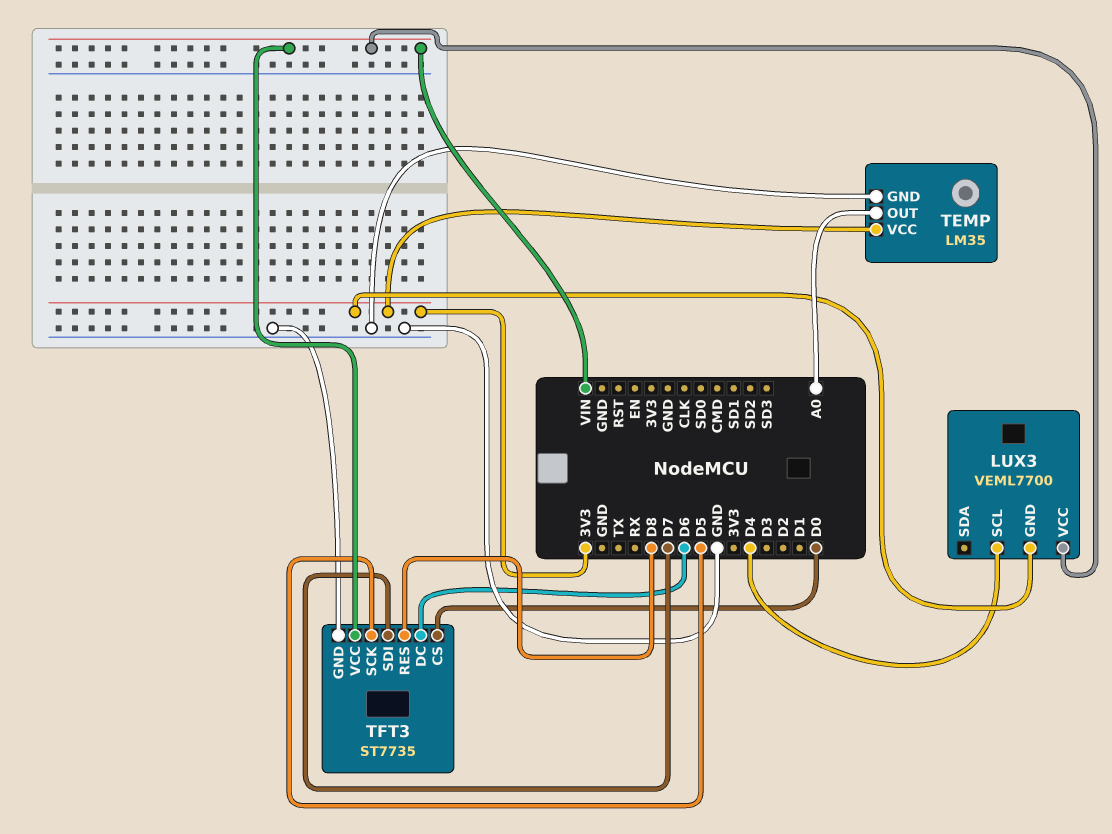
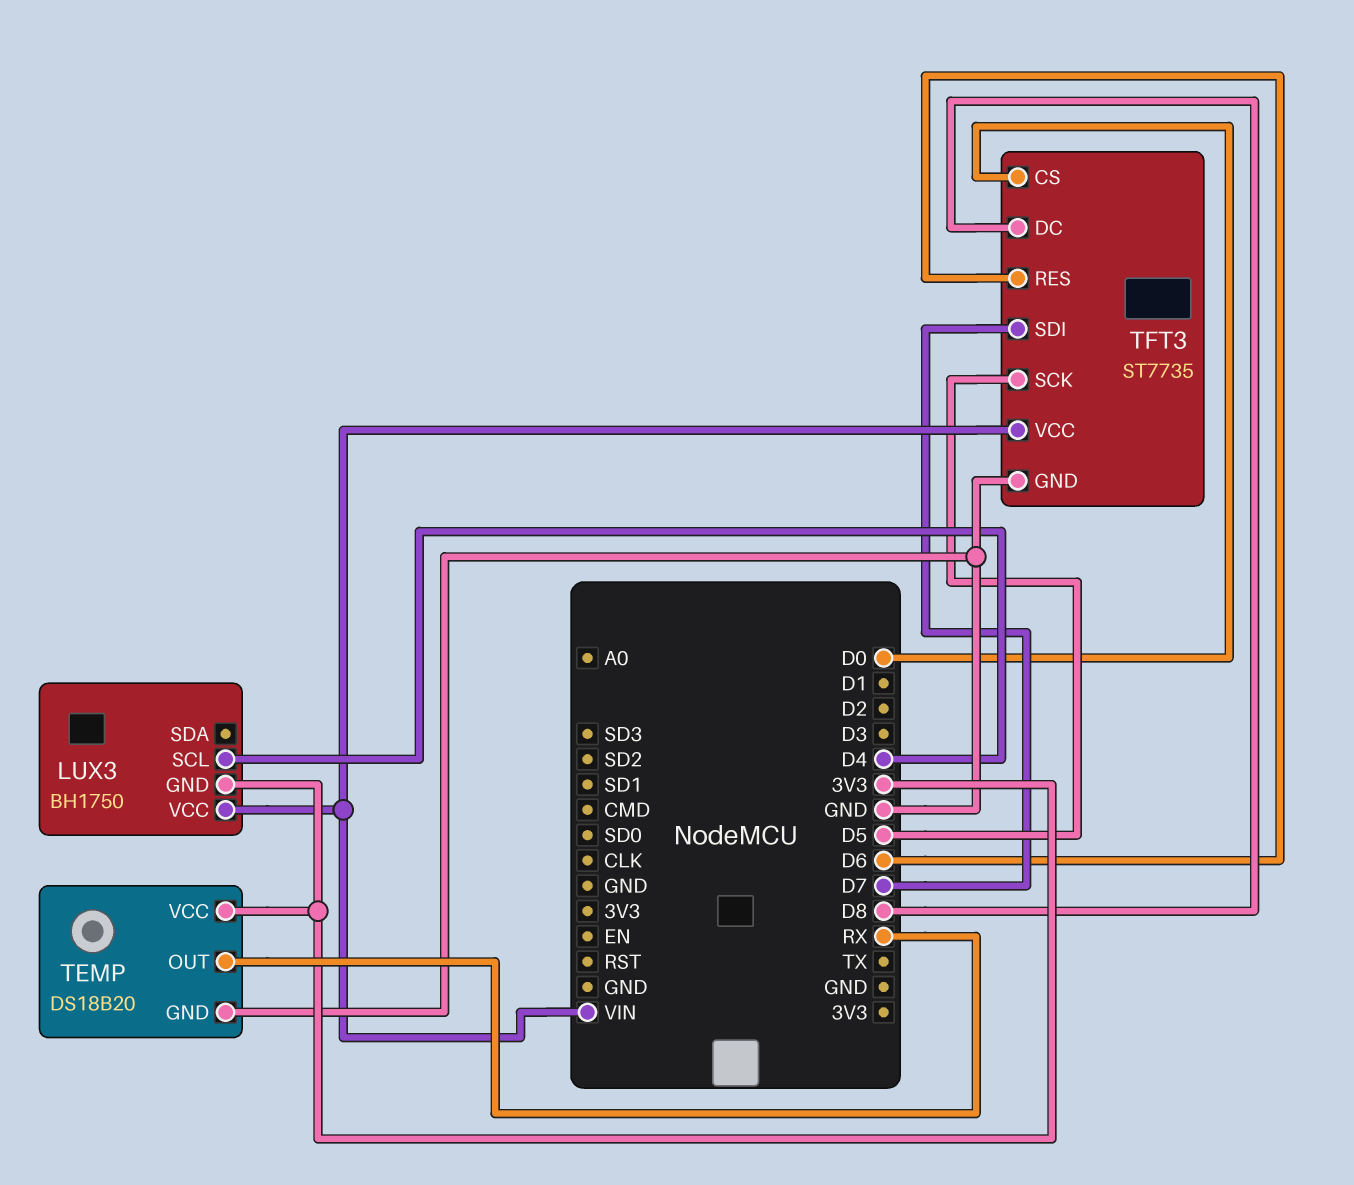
LUX3: VEML7700 -> BH1750
TEMP: LM35 -> DS18B20
TEMP pin OUT: A0 -> RX
TFT3 pin DC: D6 -> D8
TFT3 pin RES: D8 -> D6

